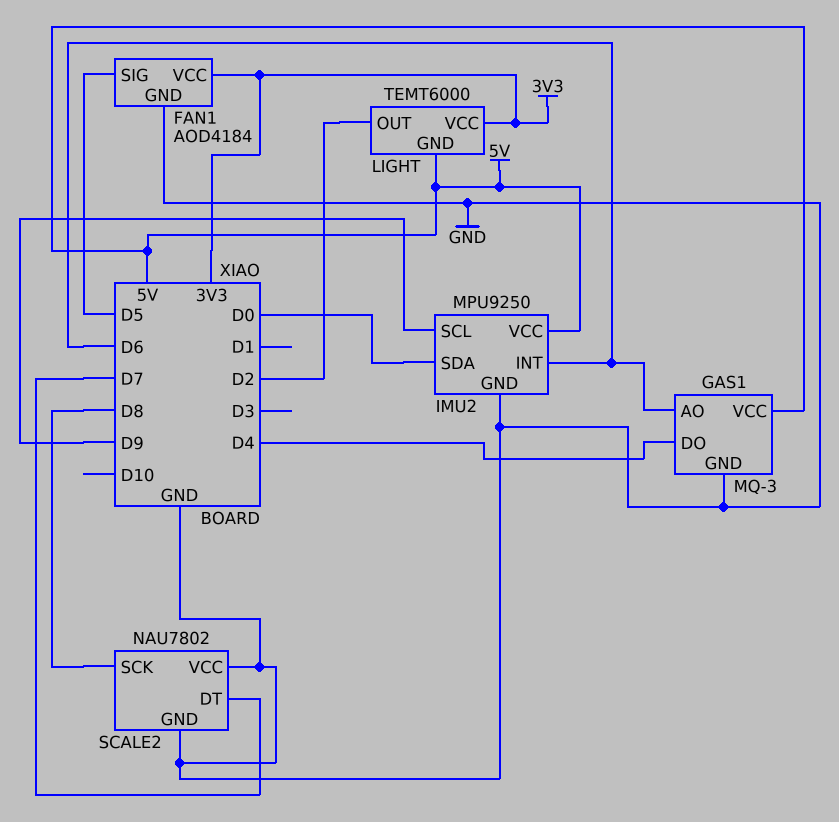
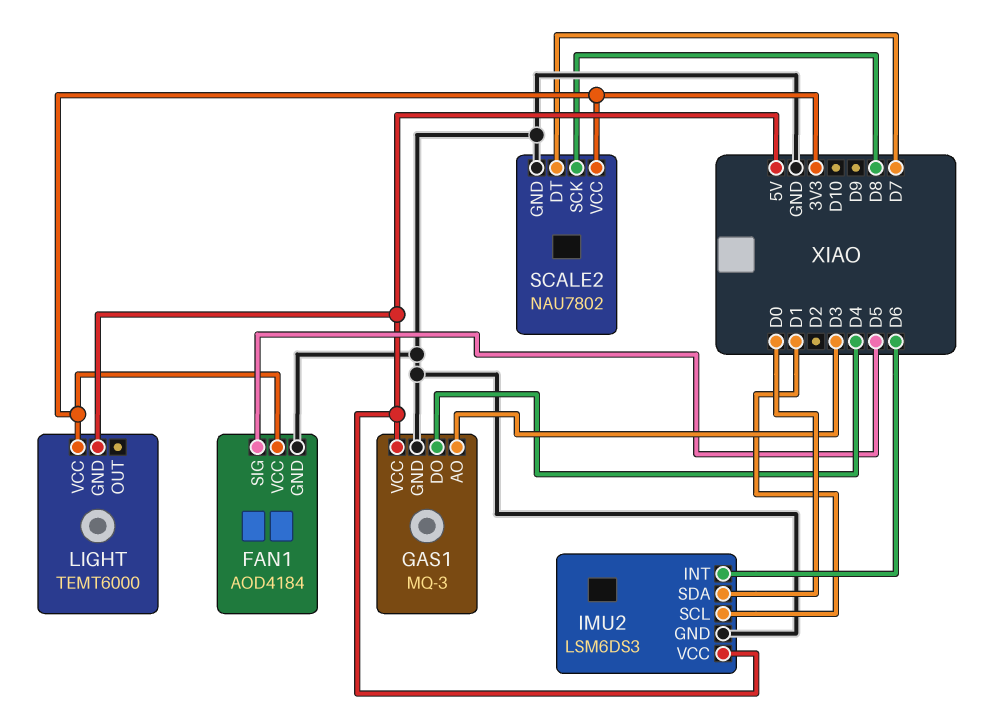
GAS1 pin AO: D6 -> D3
IMU2: MPU9250 -> LSM6DS3
IMU2 pin SCL: D9 -> D1
LIGHT pin OUT: D2 -> none
SCALE2 pin VCC: GND -> 3V3

